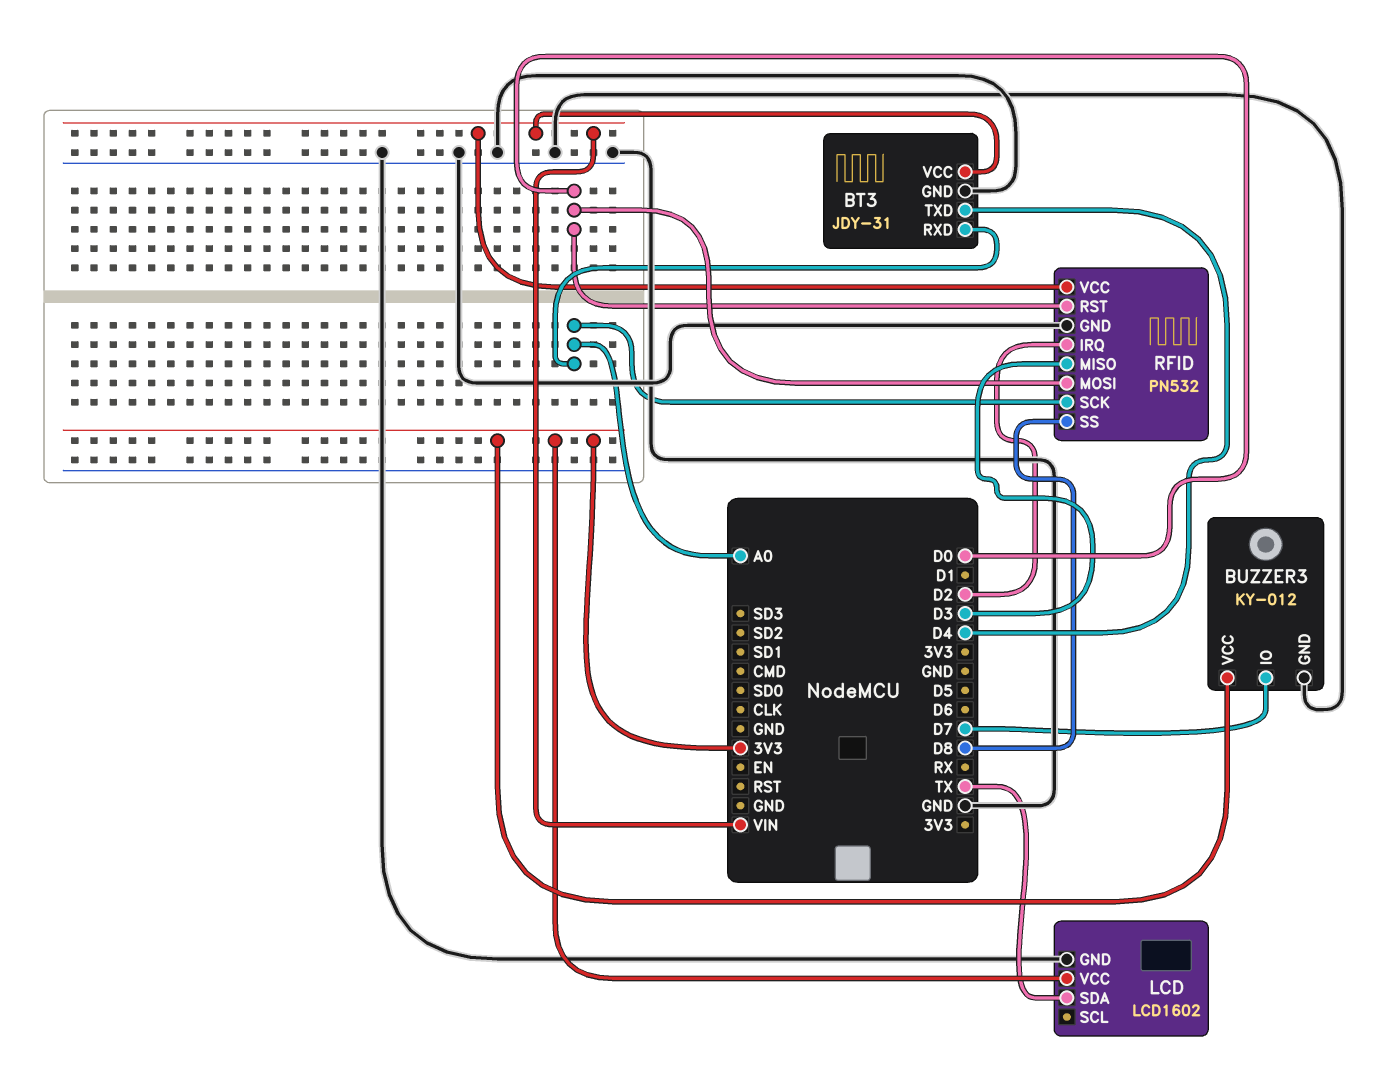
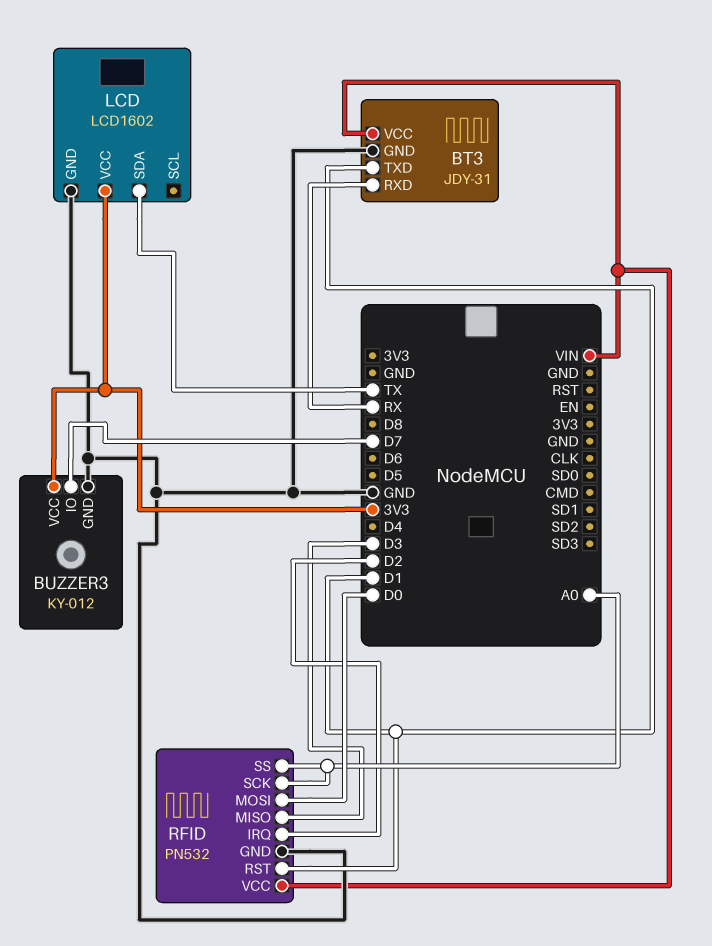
BT3 pin RXD: A0 -> RX
BT3 pin TXD: D4 -> D1
RFID pin RST: D0 -> D1
RFID pin SS: D8 -> A0

